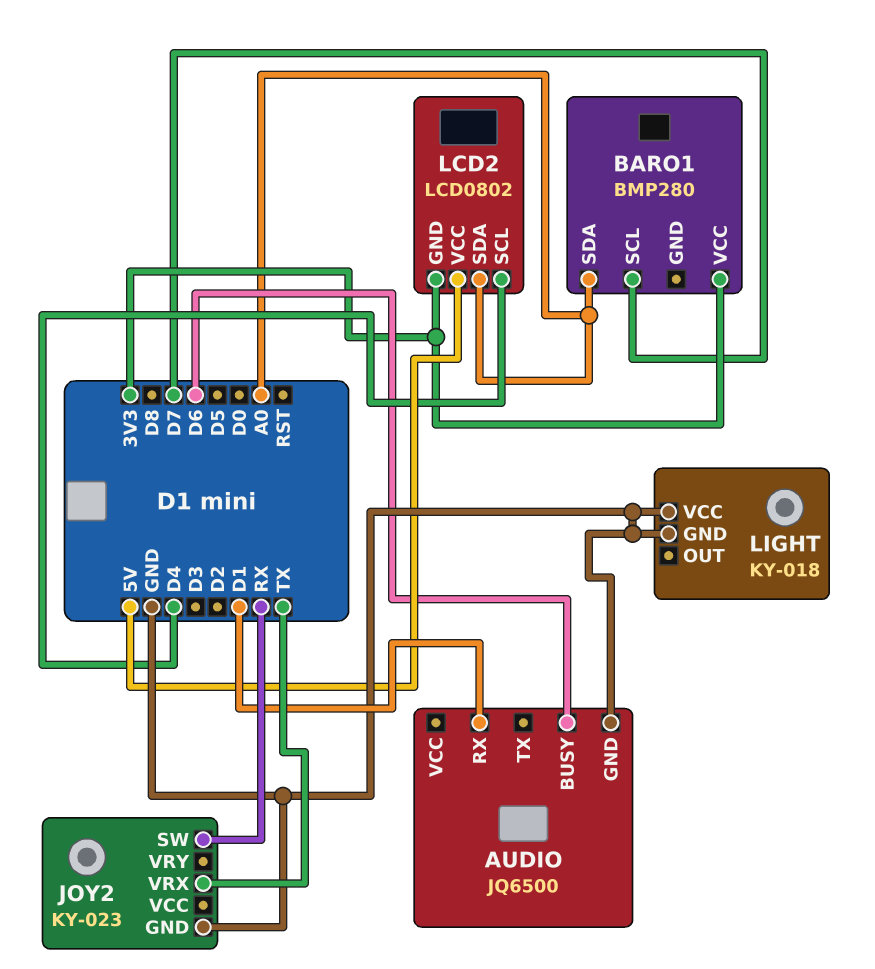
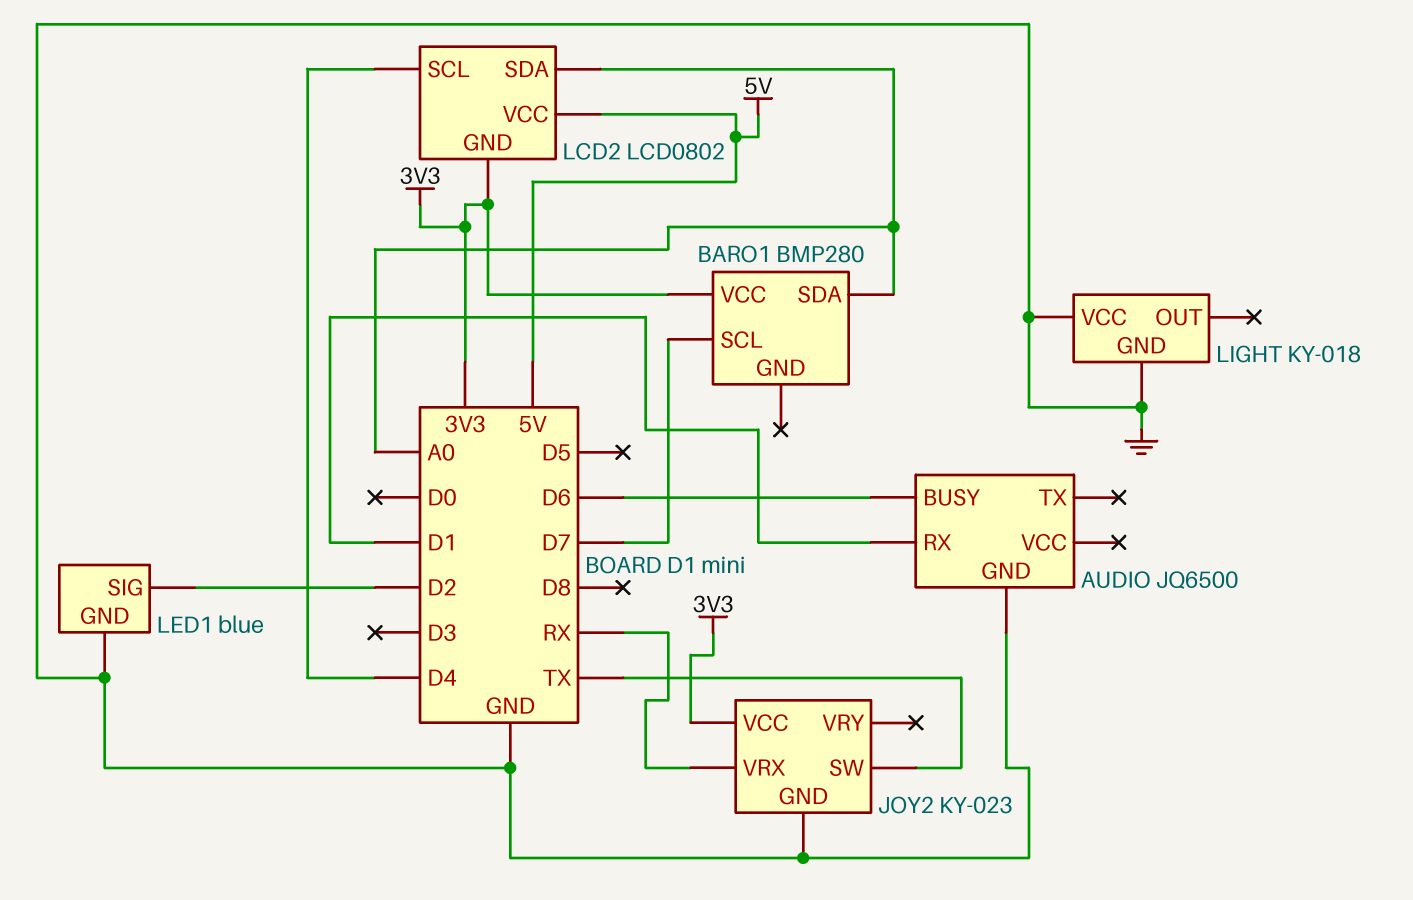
JOY2 pin SW: RX -> TX
JOY2 pin VCC: none -> 3V3
JOY2 pin VRX: TX -> RX
LED1: none -> blue
LED1 pin GND: none -> GND
LED1 pin SIG: none -> D2

